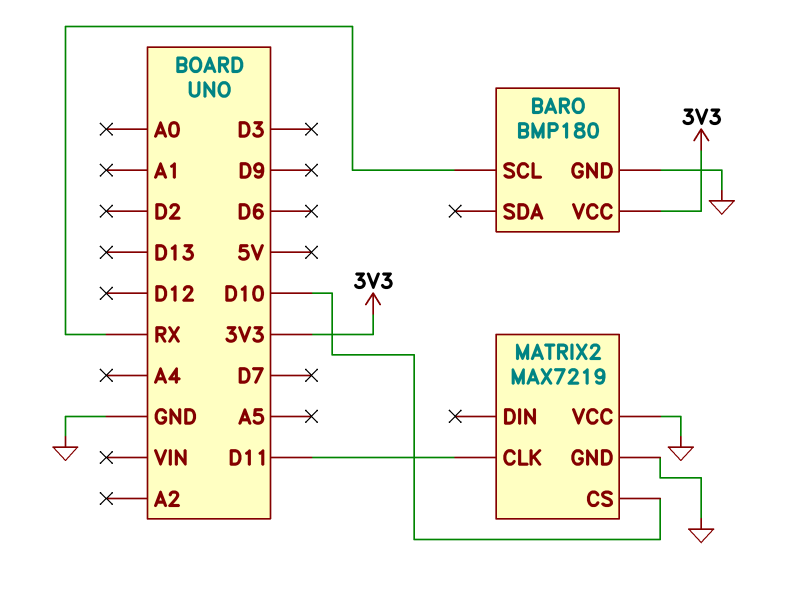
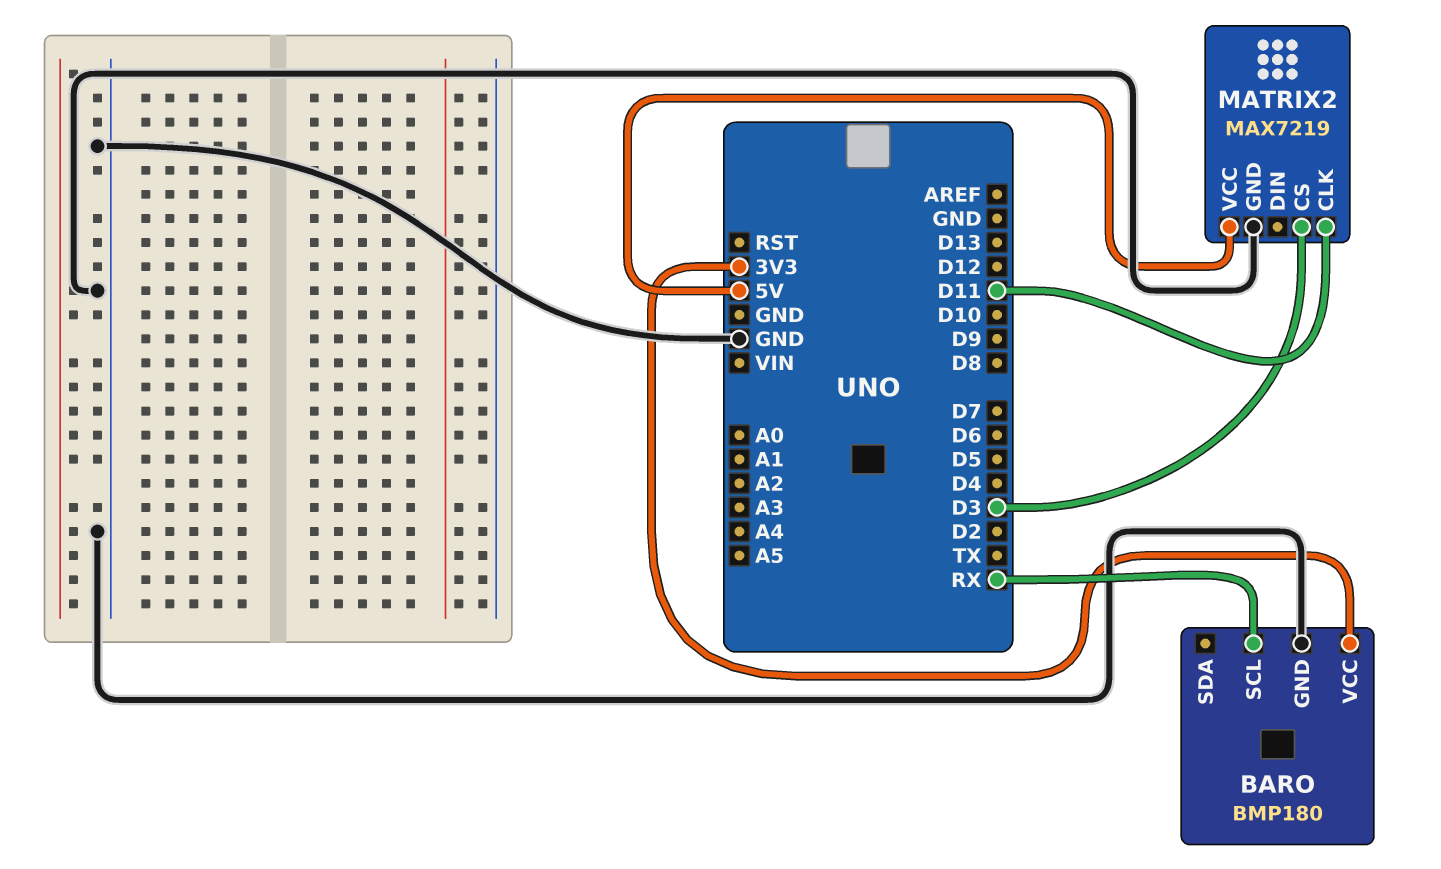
MATRIX2 pin CS: D10 -> D3
MATRIX2 pin VCC: GND -> 5V

